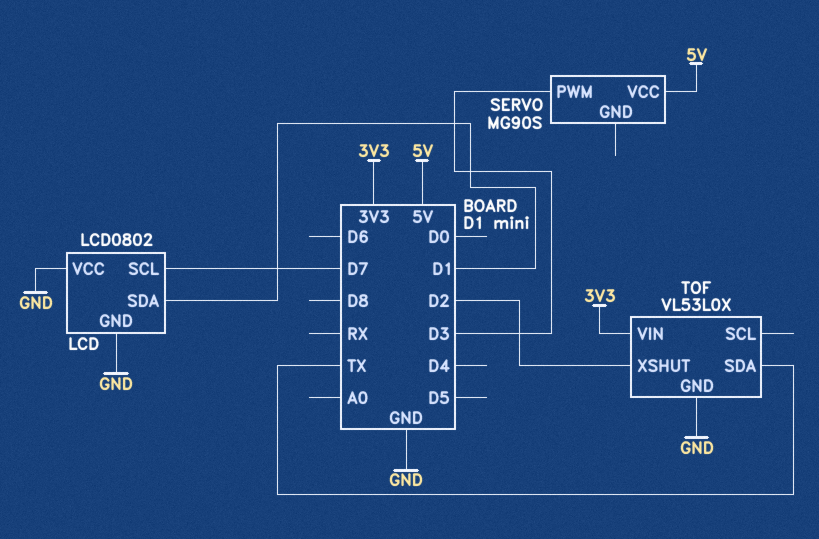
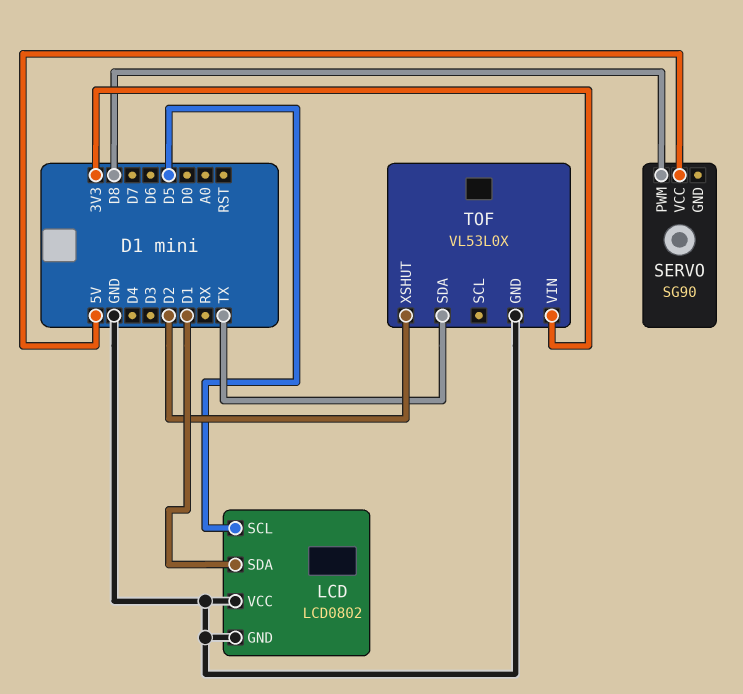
LCD pin SCL: D7 -> D5
SERVO: MG90S -> SG90
SERVO pin PWM: D3 -> D8

